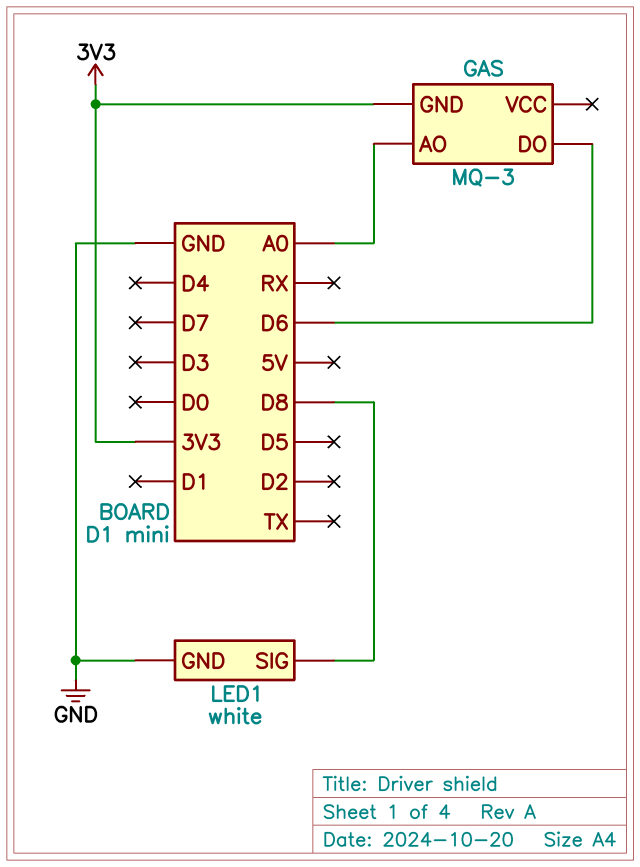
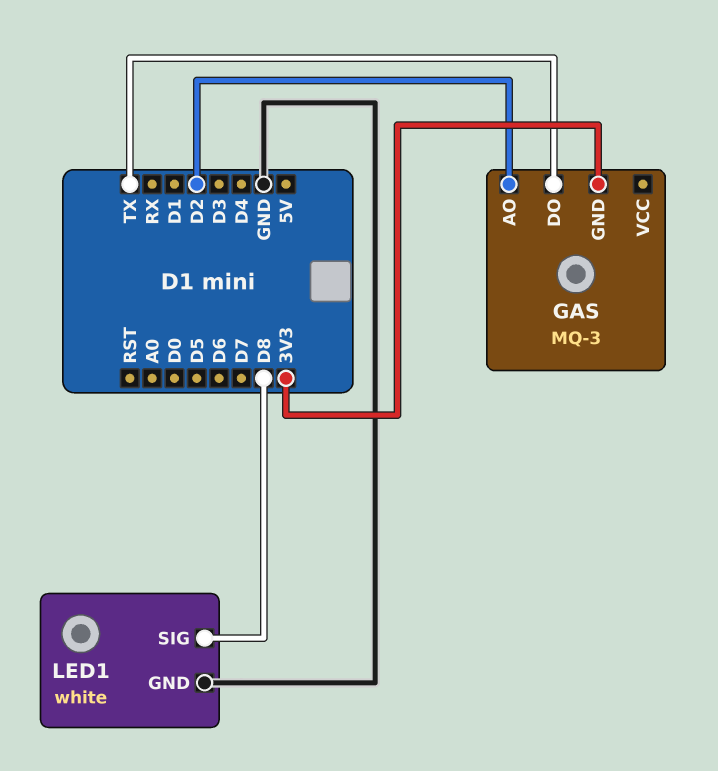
GAS pin AO: A0 -> D2
GAS pin DO: D6 -> TX

